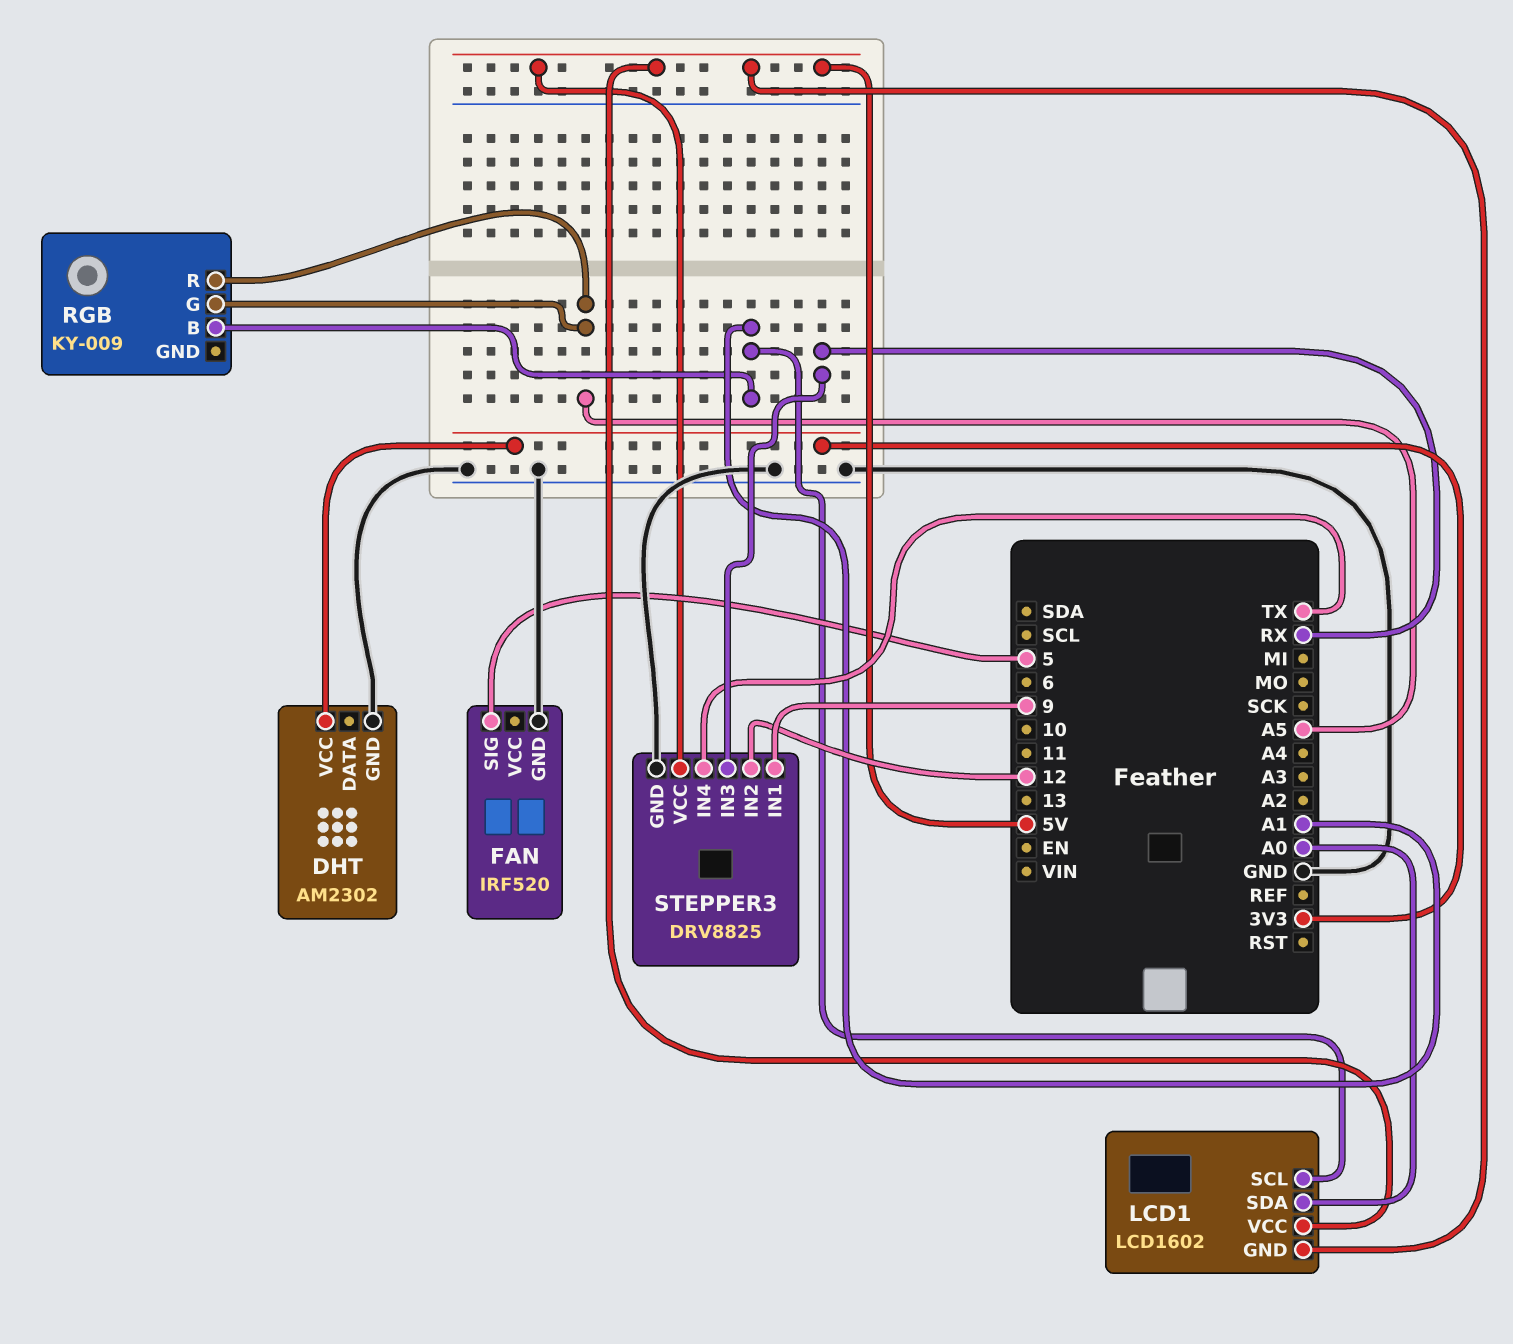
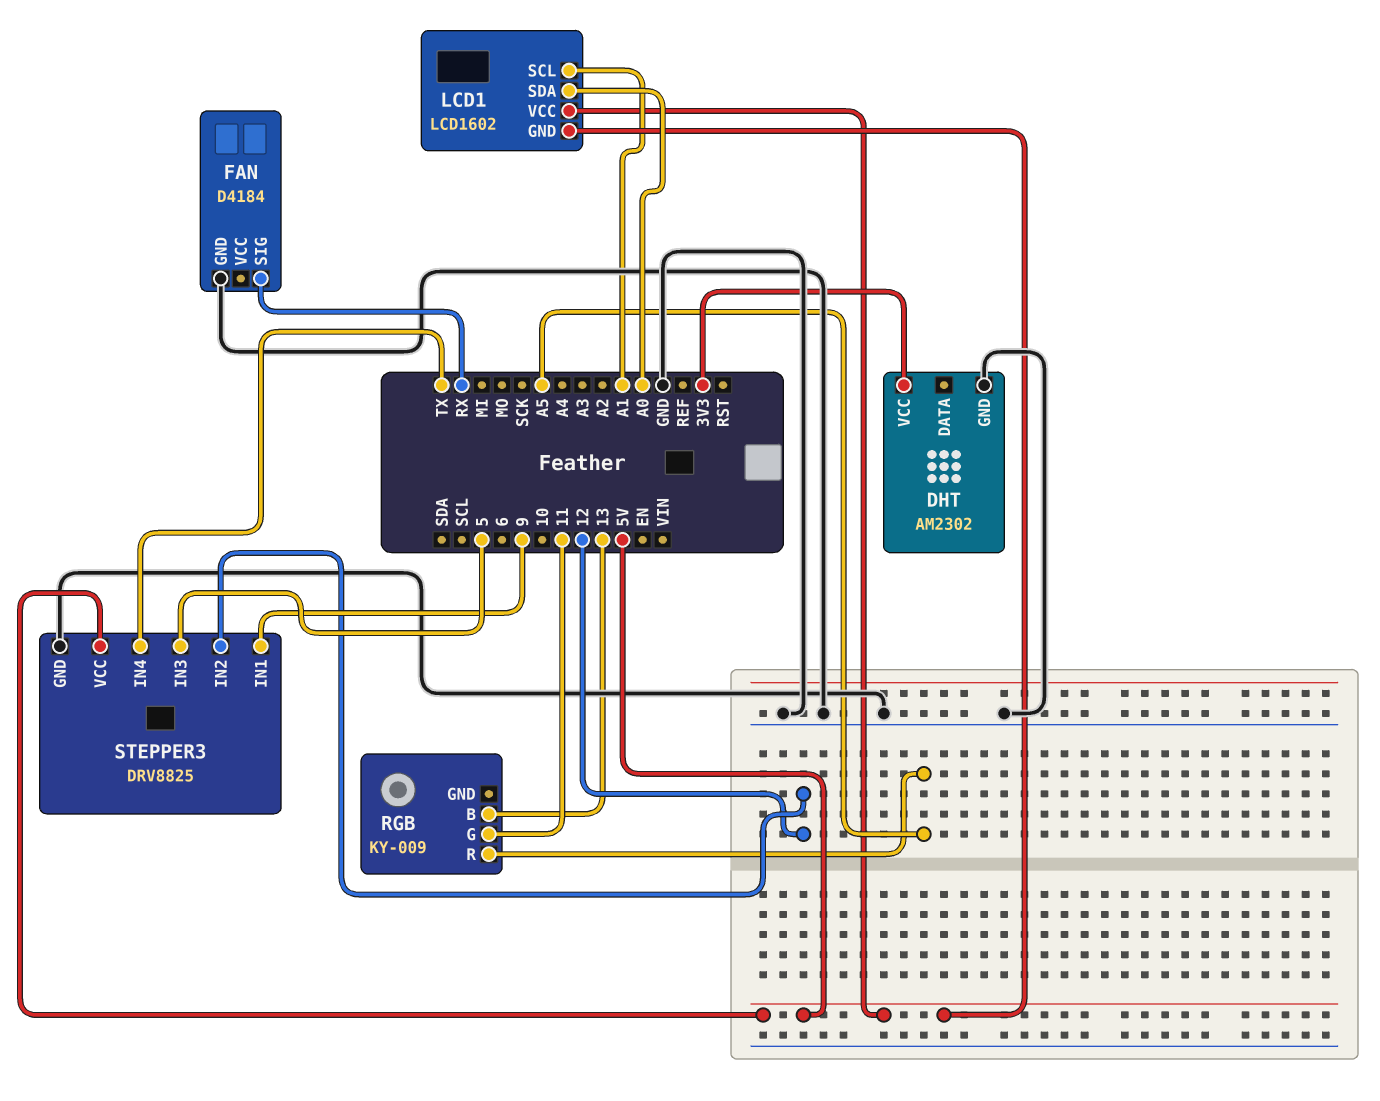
FAN: IRF520 -> D4184
FAN pin SIG: 5 -> RX
RGB pin B: A1 -> 13
RGB pin G: A5 -> 11
STEPPER3 pin IN3: RX -> 5

